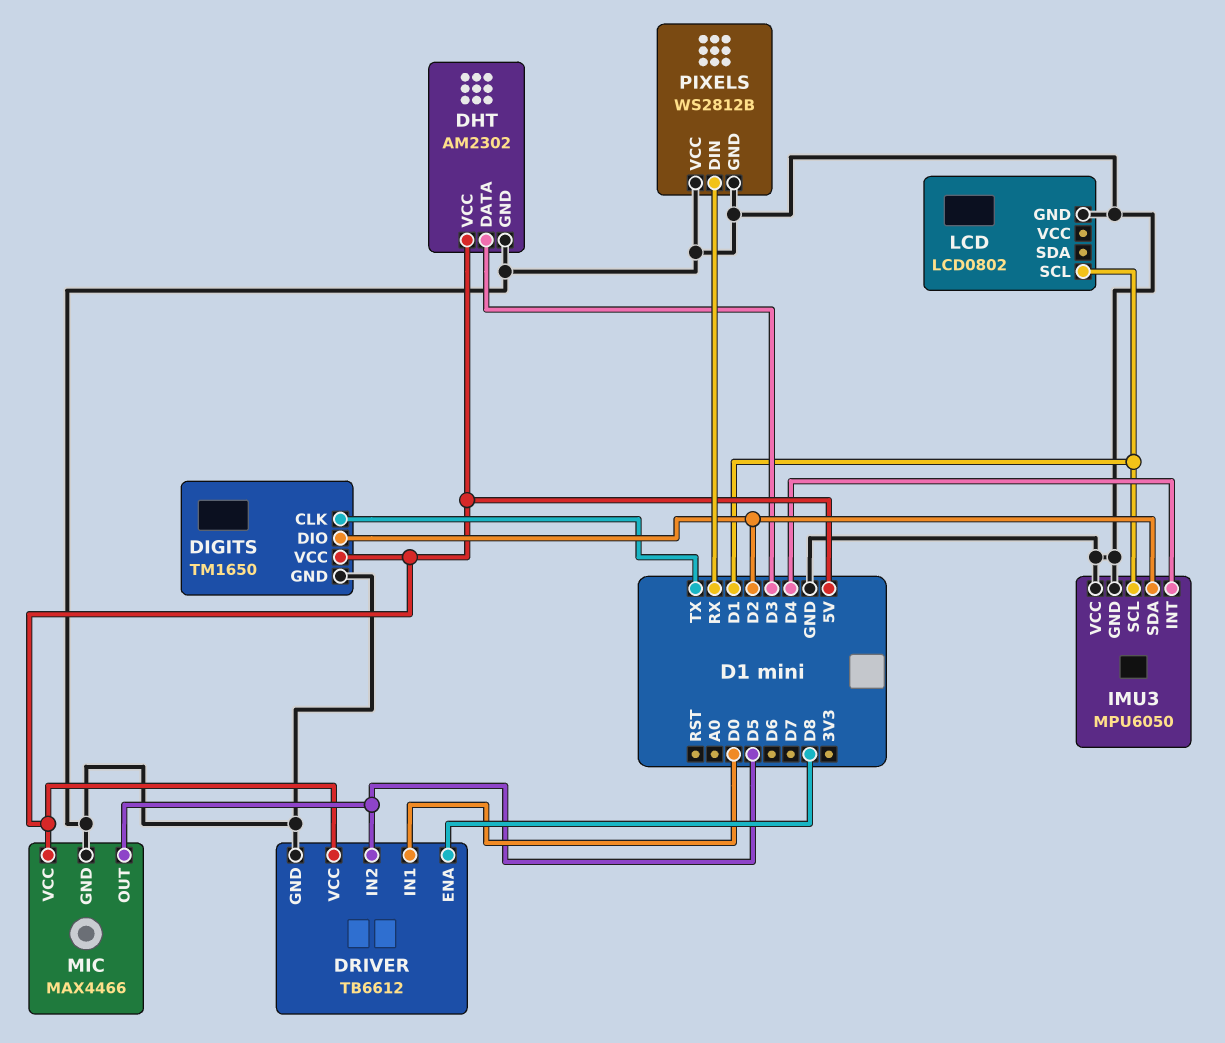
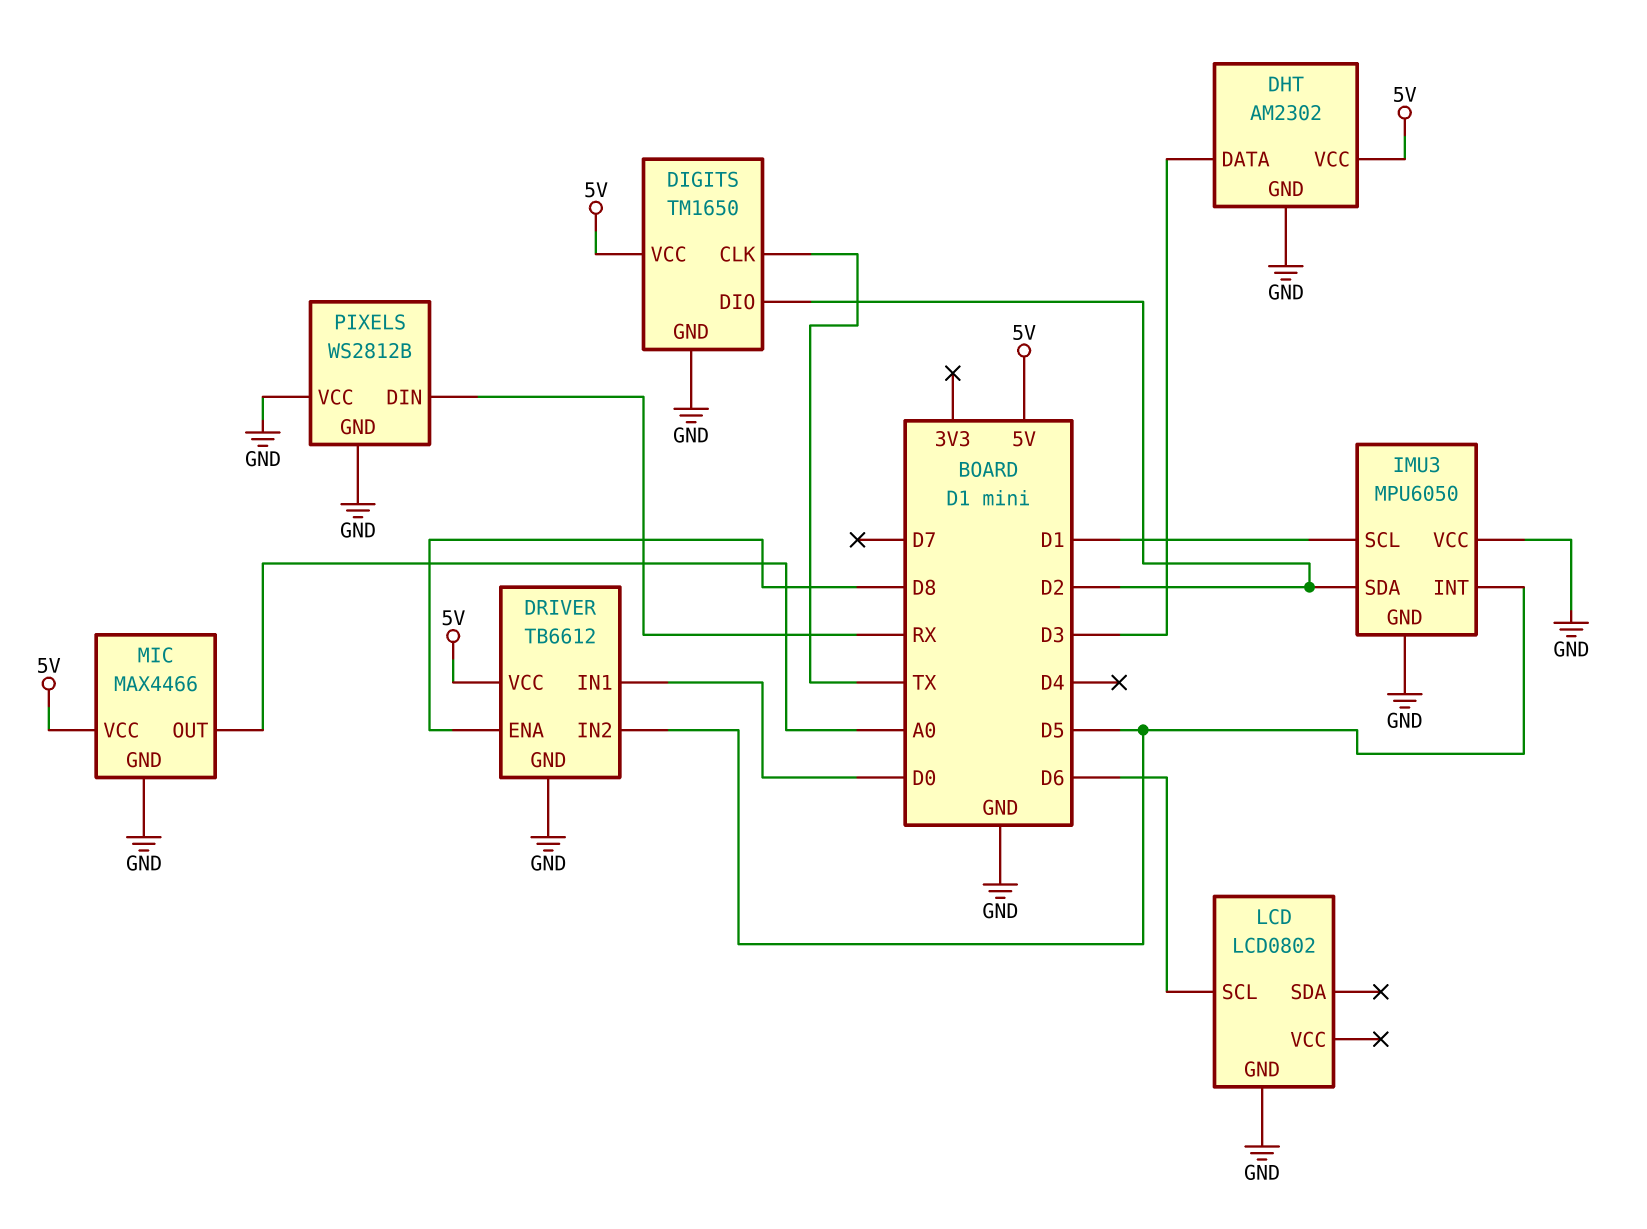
IMU3 pin INT: D4 -> D5
LCD pin SCL: D1 -> D6
MIC pin OUT: D5 -> A0

